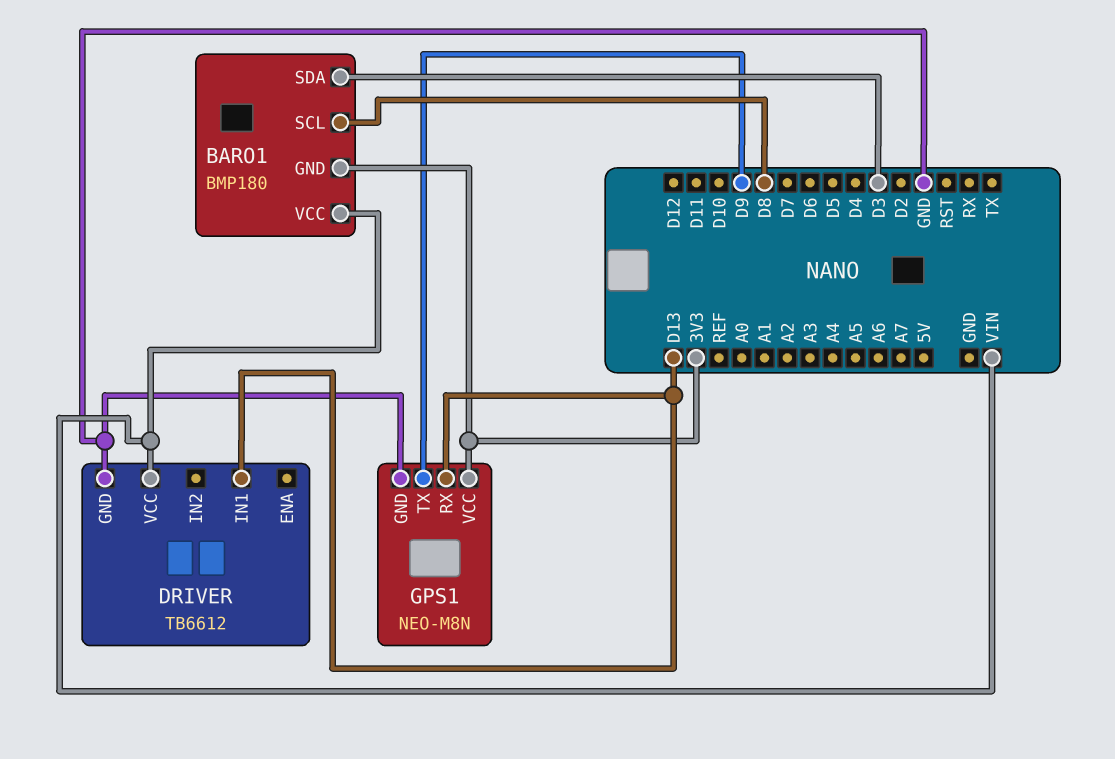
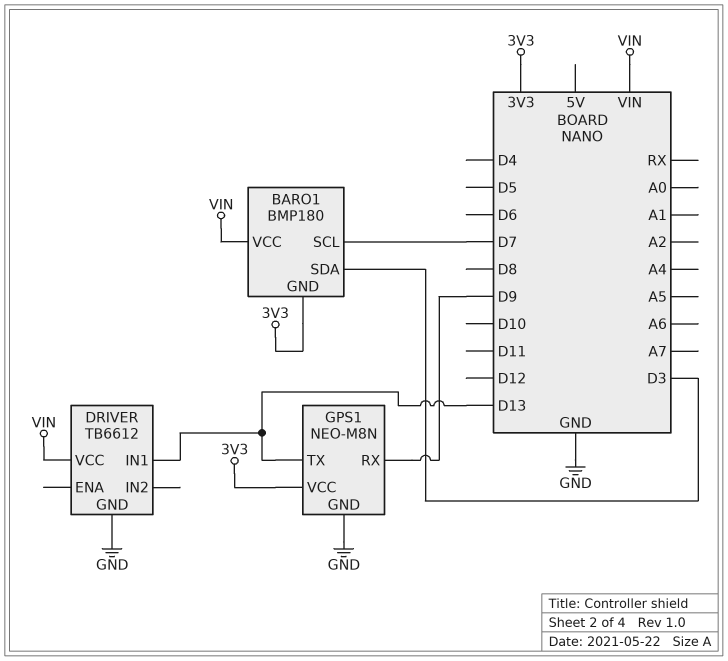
BARO1 pin SCL: D8 -> D7
GPS1 pin RX: D13 -> D9
GPS1 pin TX: D9 -> D13

